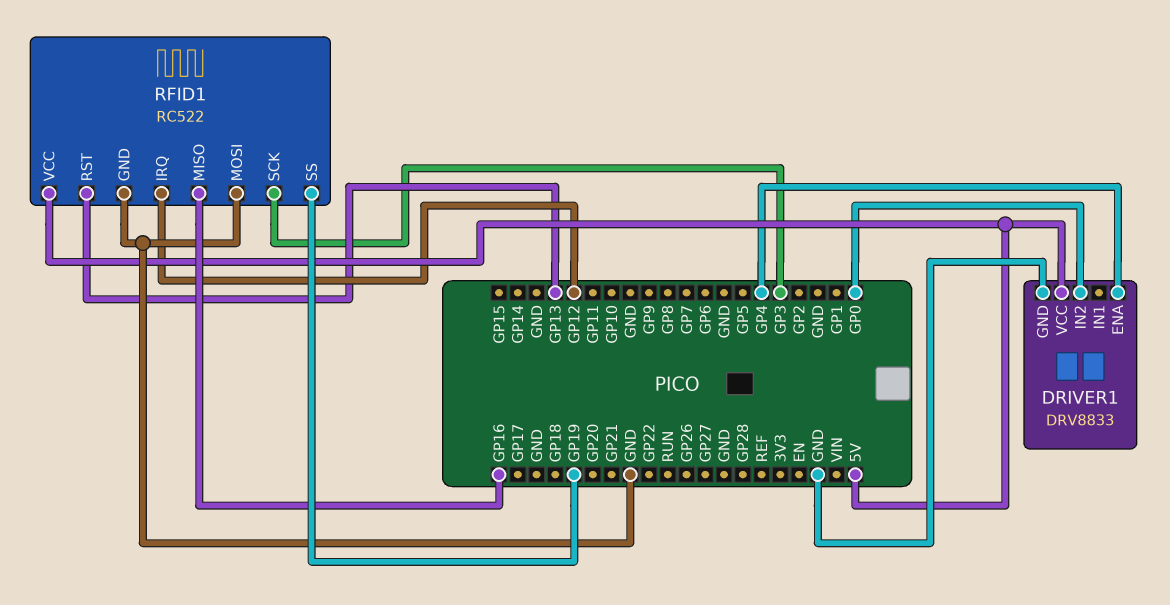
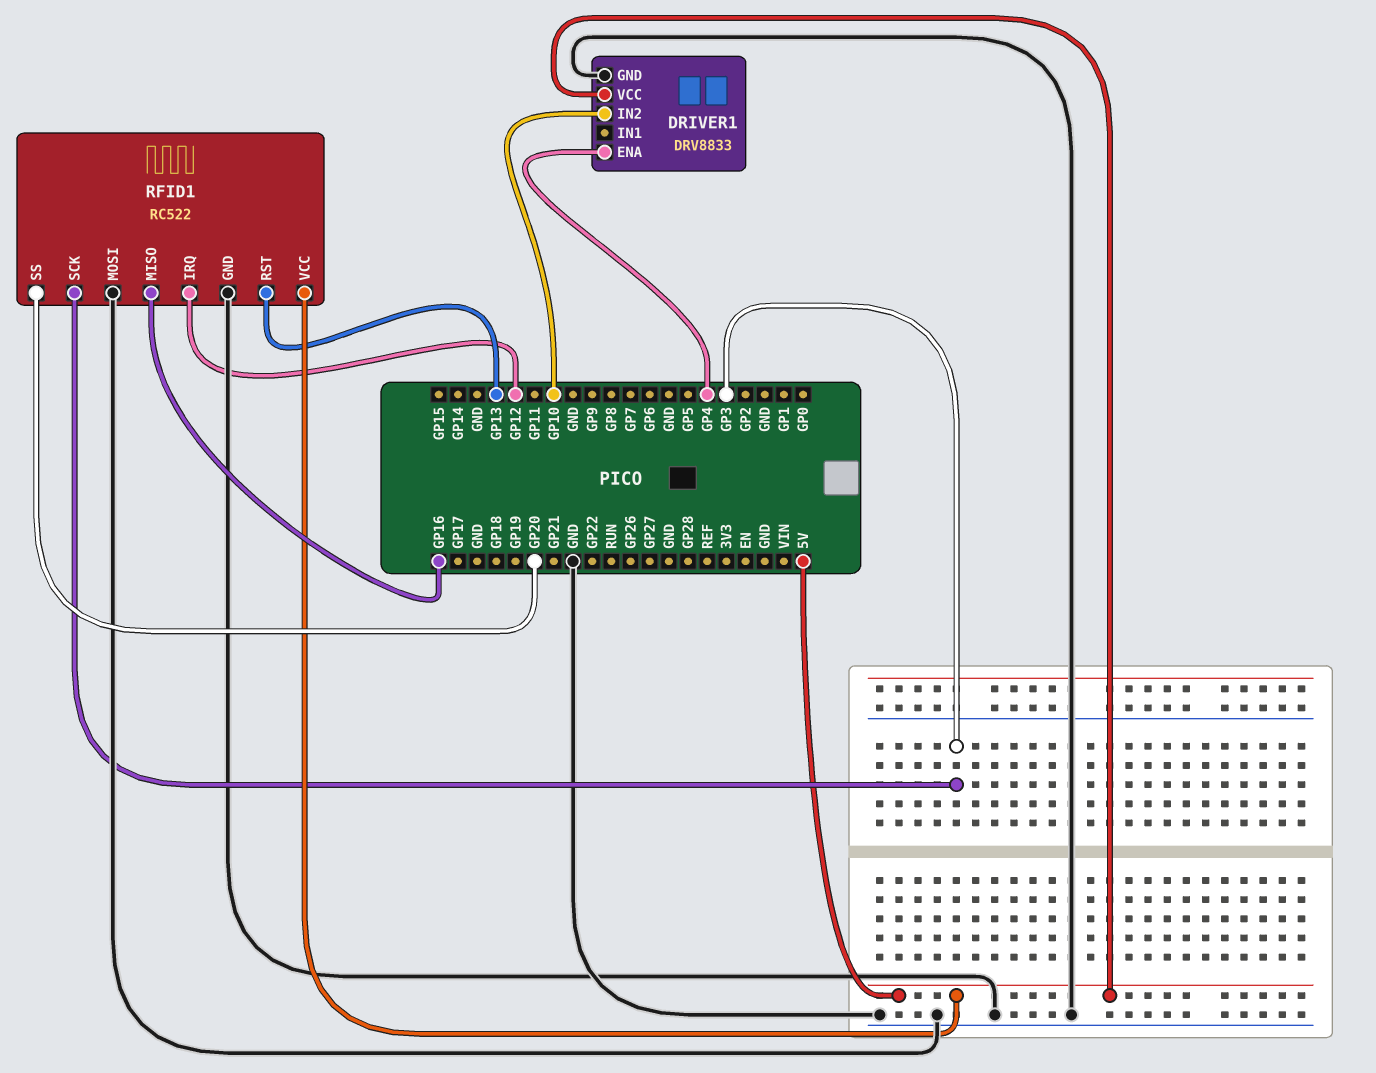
DRIVER1 pin IN2: GP0 -> GP10
RFID1 pin SS: GP19 -> GP20

